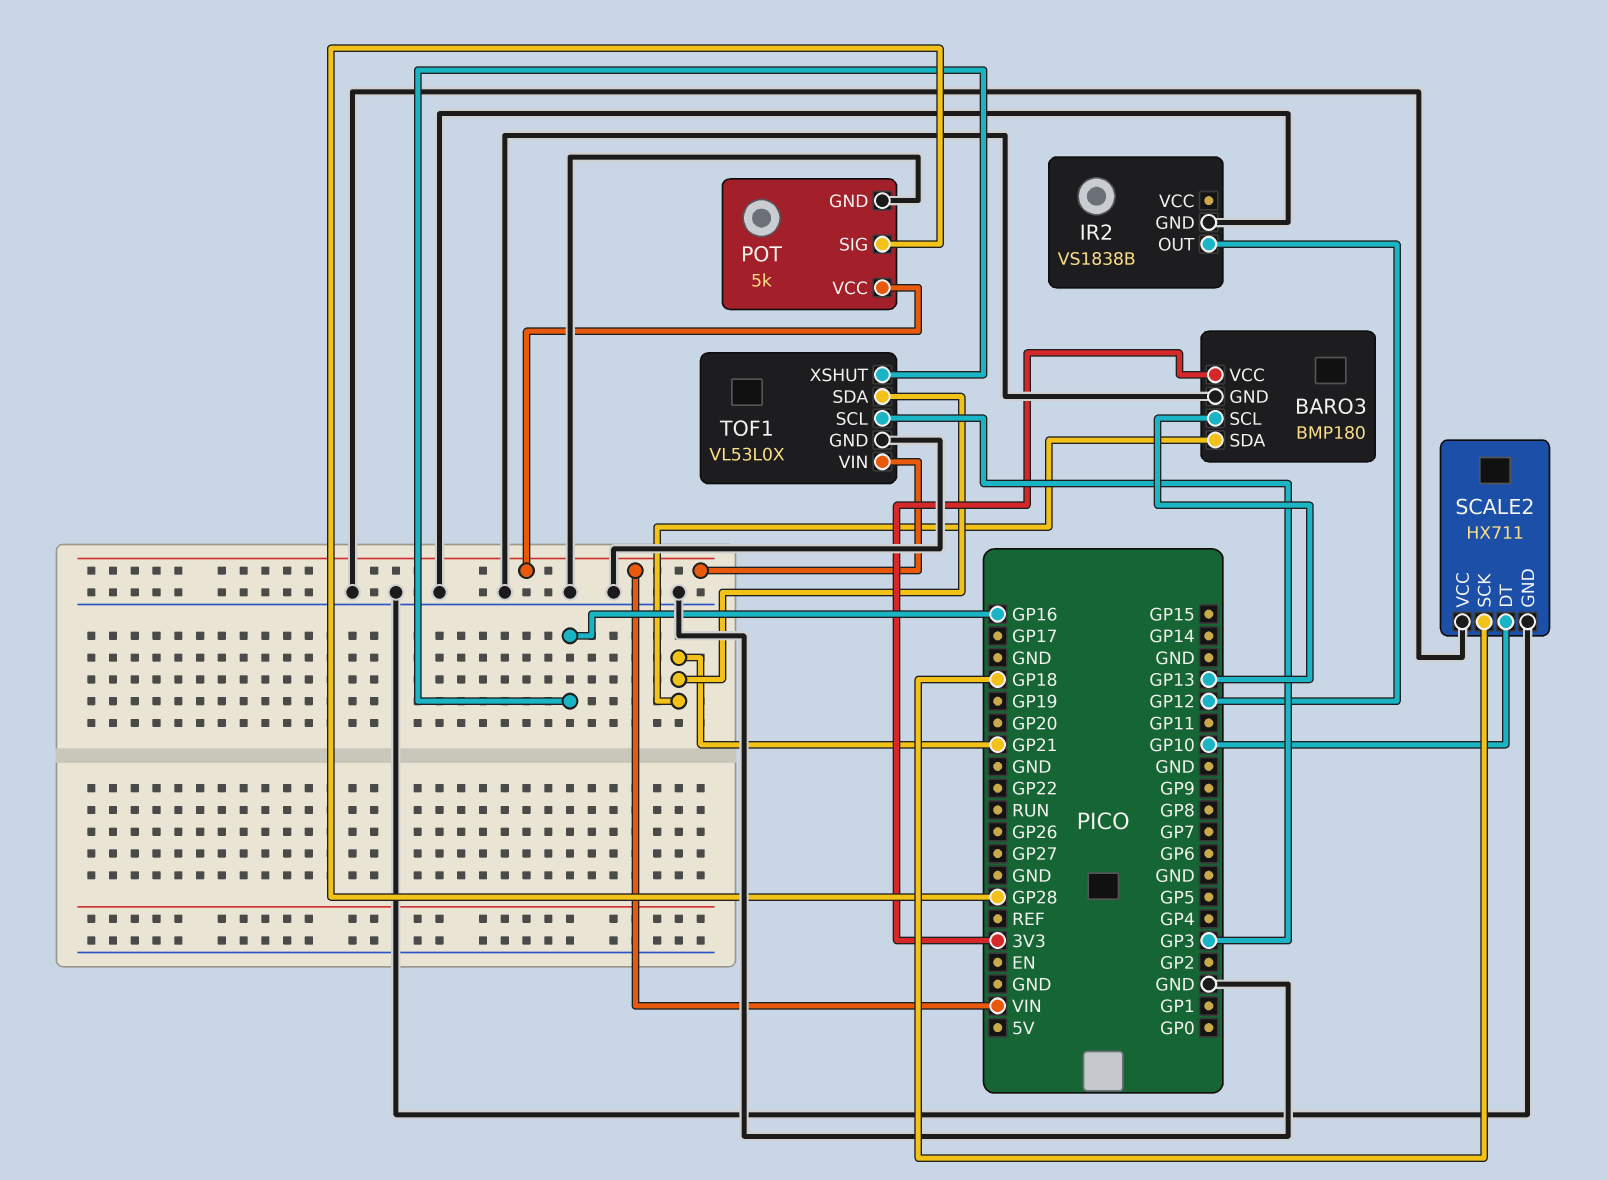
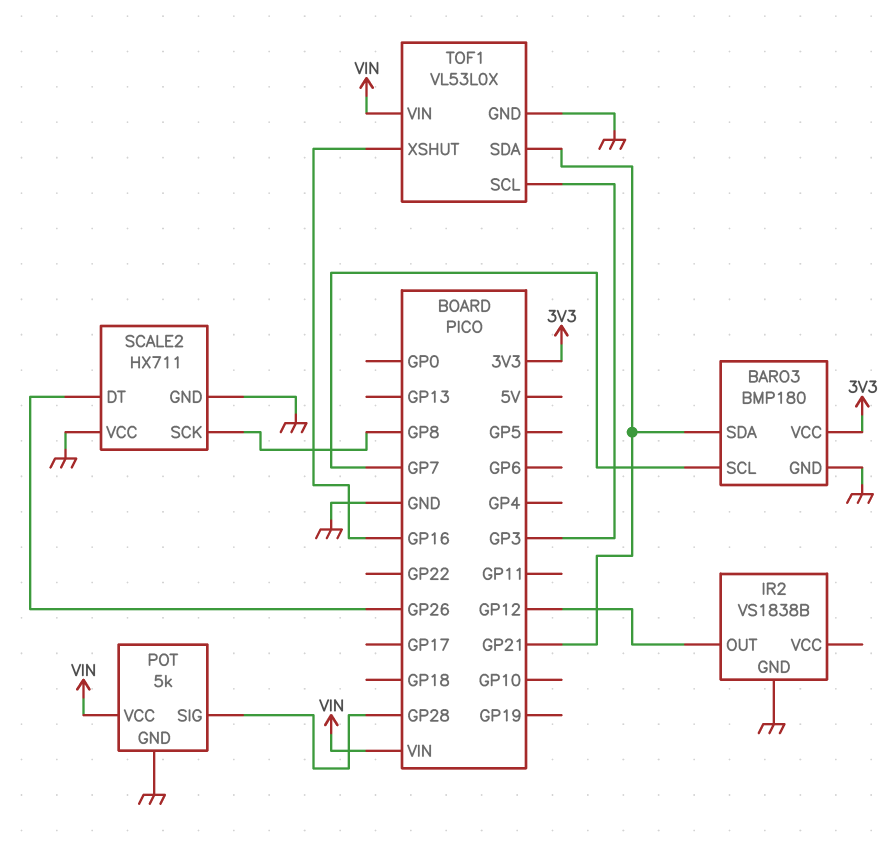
BARO3 pin SCL: GP13 -> GP7
SCALE2 pin DT: GP10 -> GP26
SCALE2 pin SCK: GP18 -> GP8

